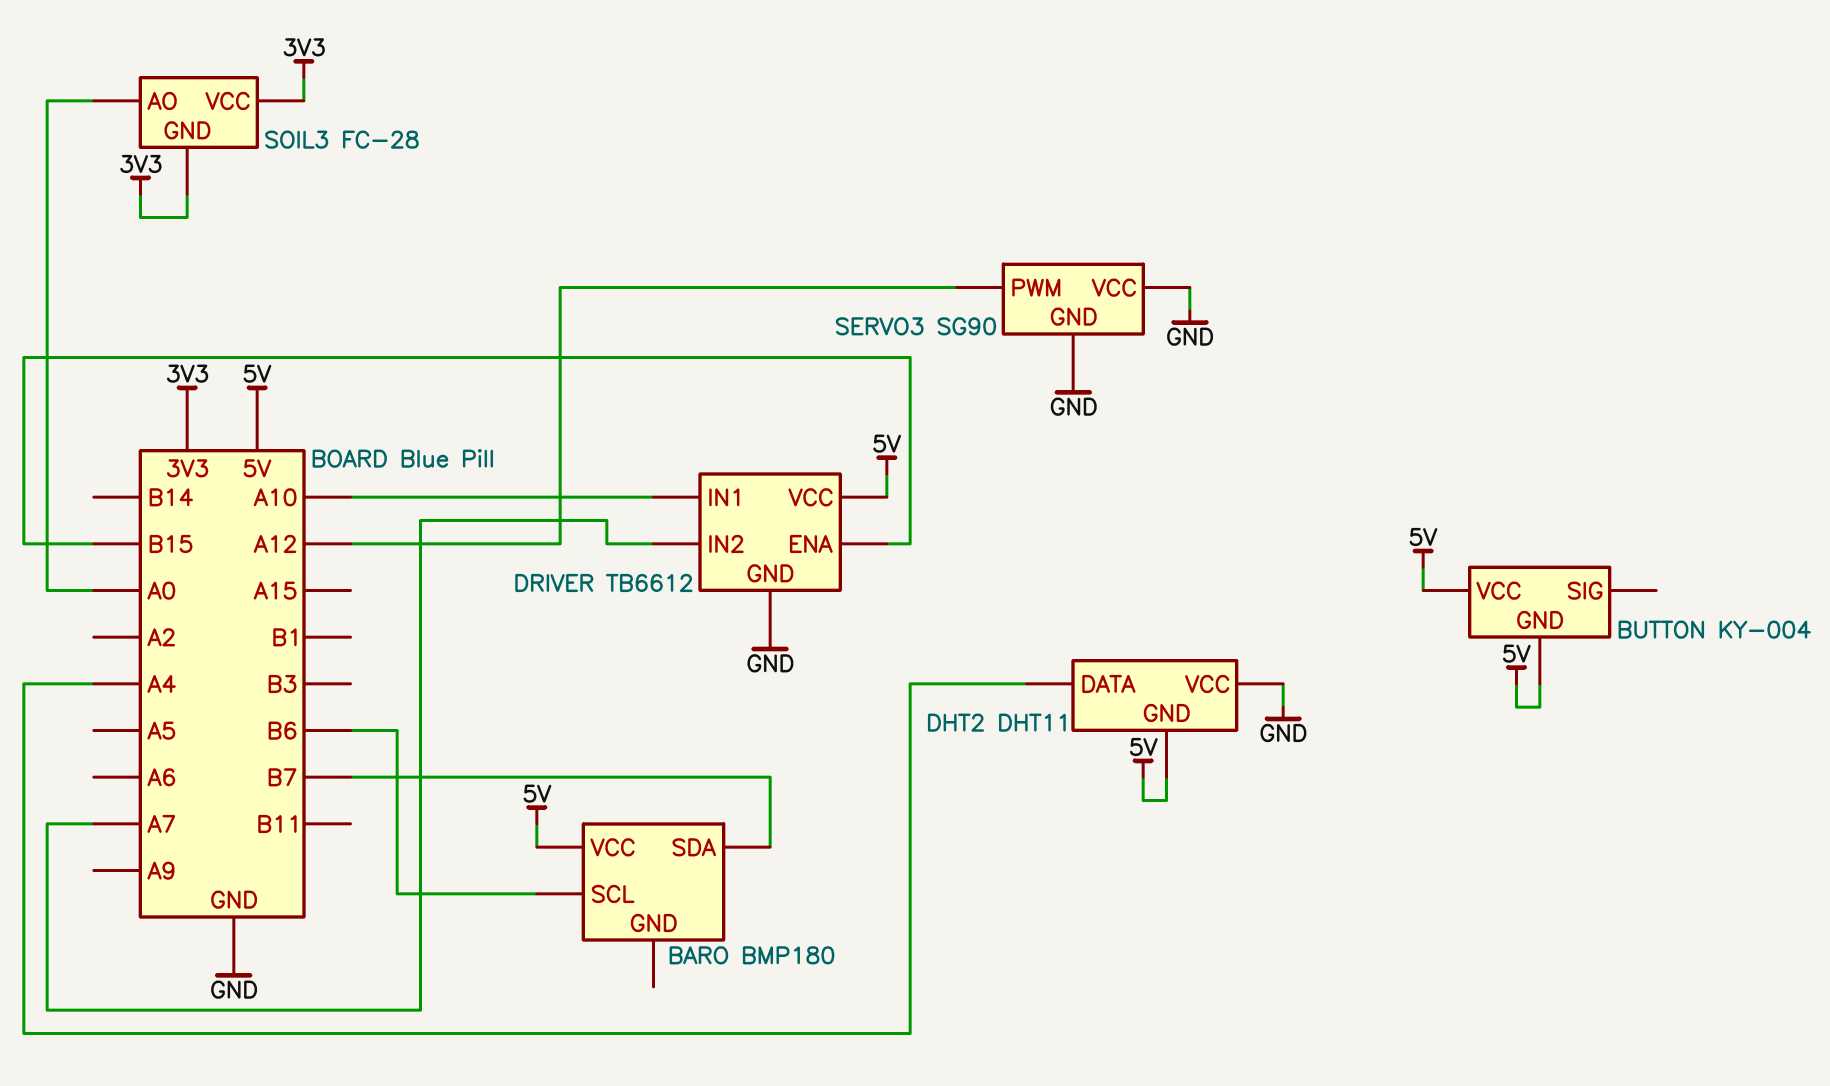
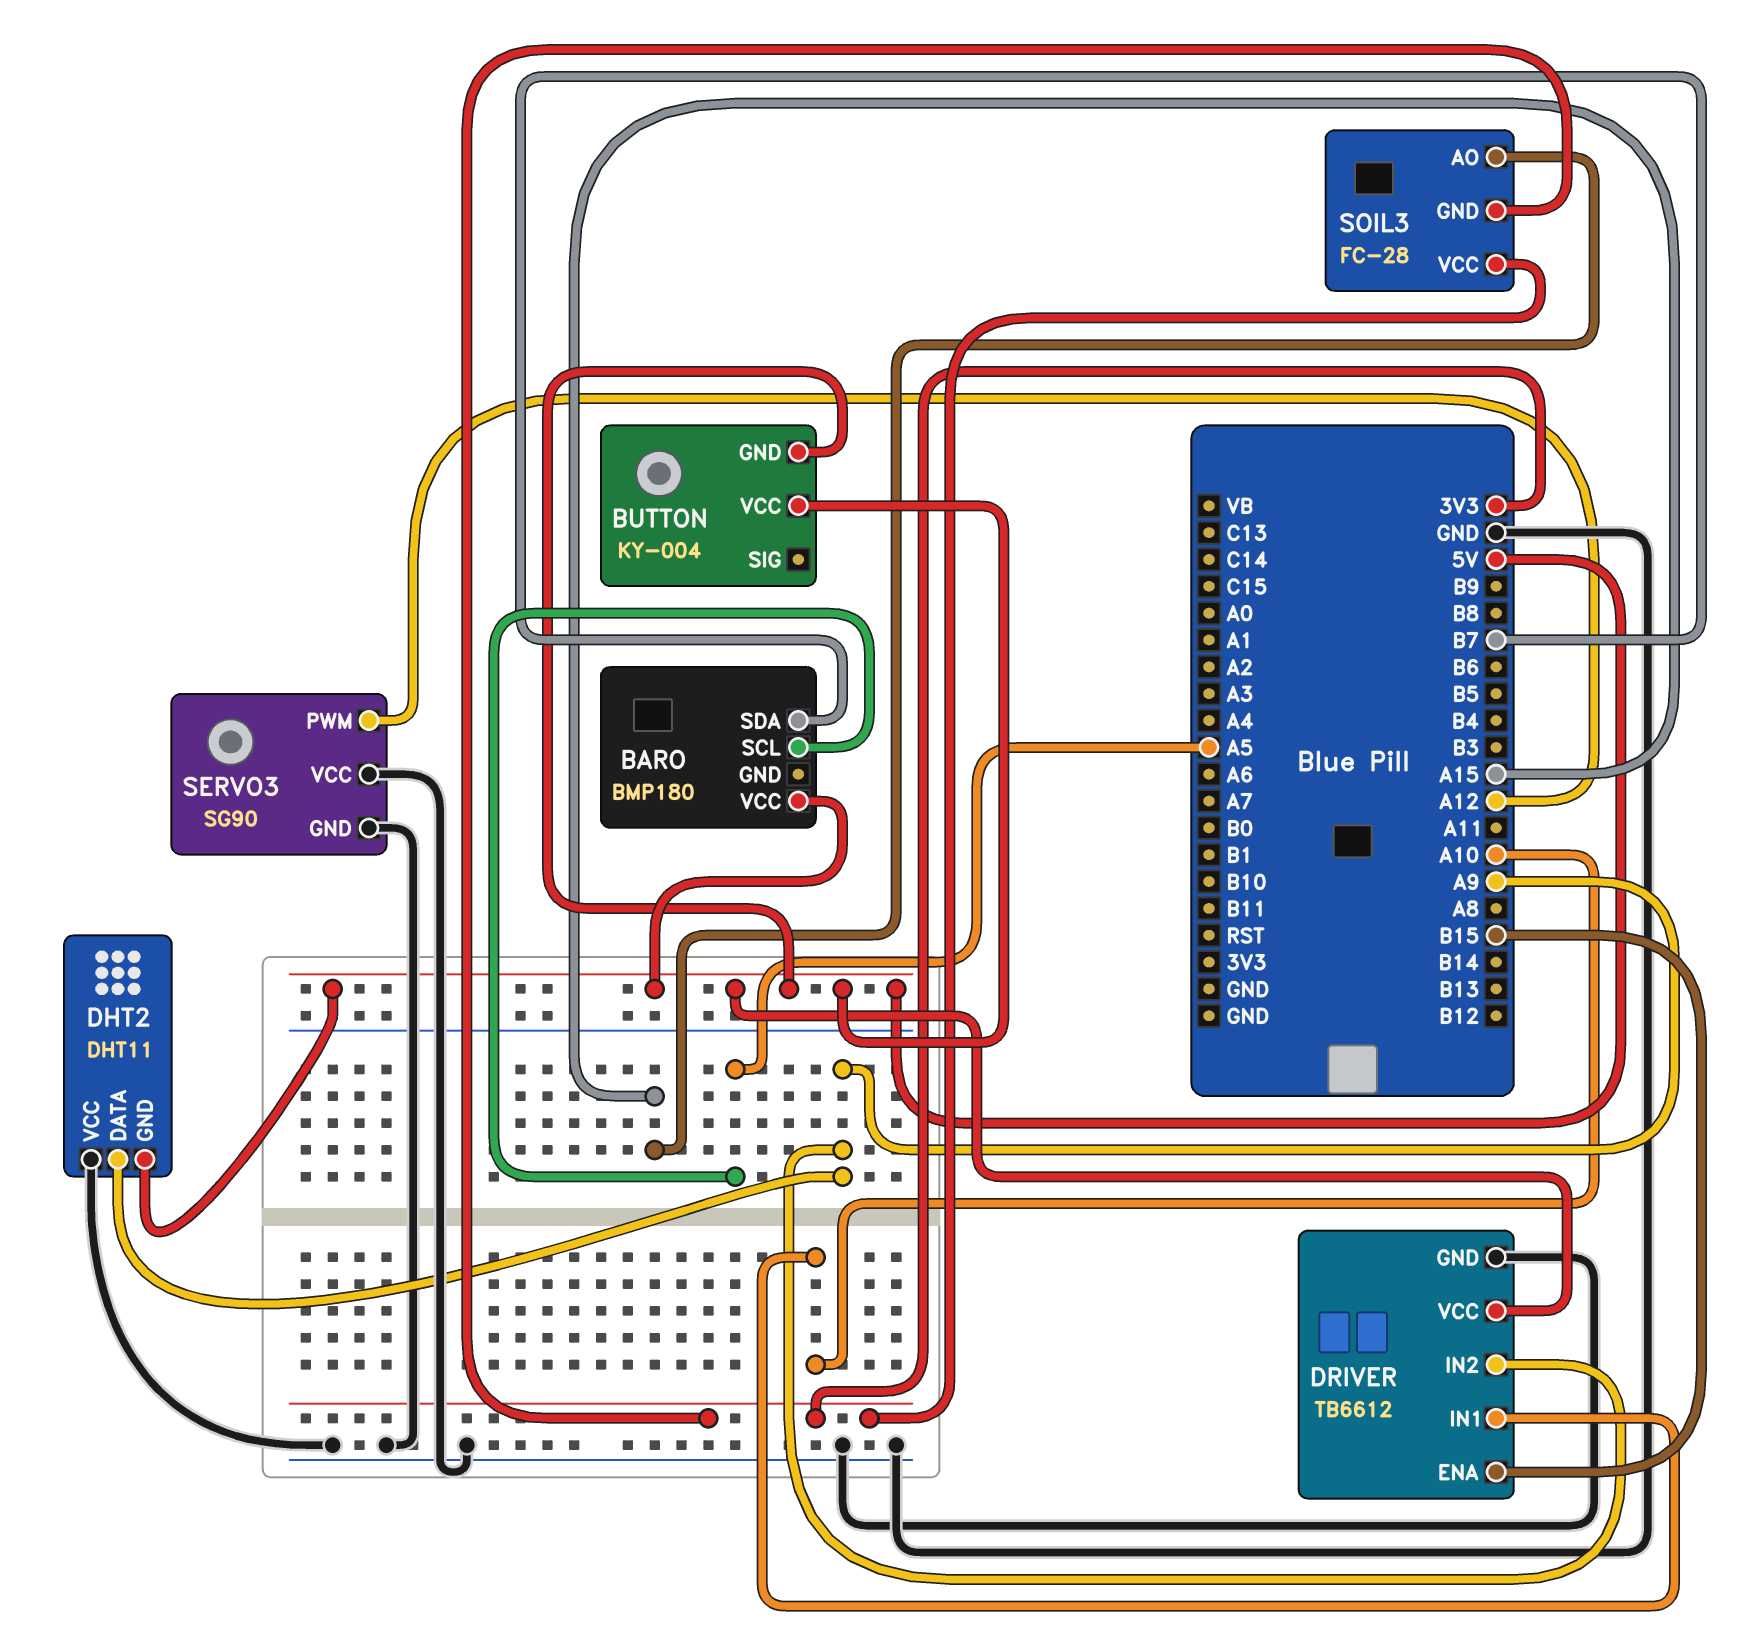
BARO pin SCL: B6 -> A5
DHT2 pin DATA: A4 -> A9
DRIVER pin IN2: A7 -> A9
SOIL3 pin AO: A0 -> A15

